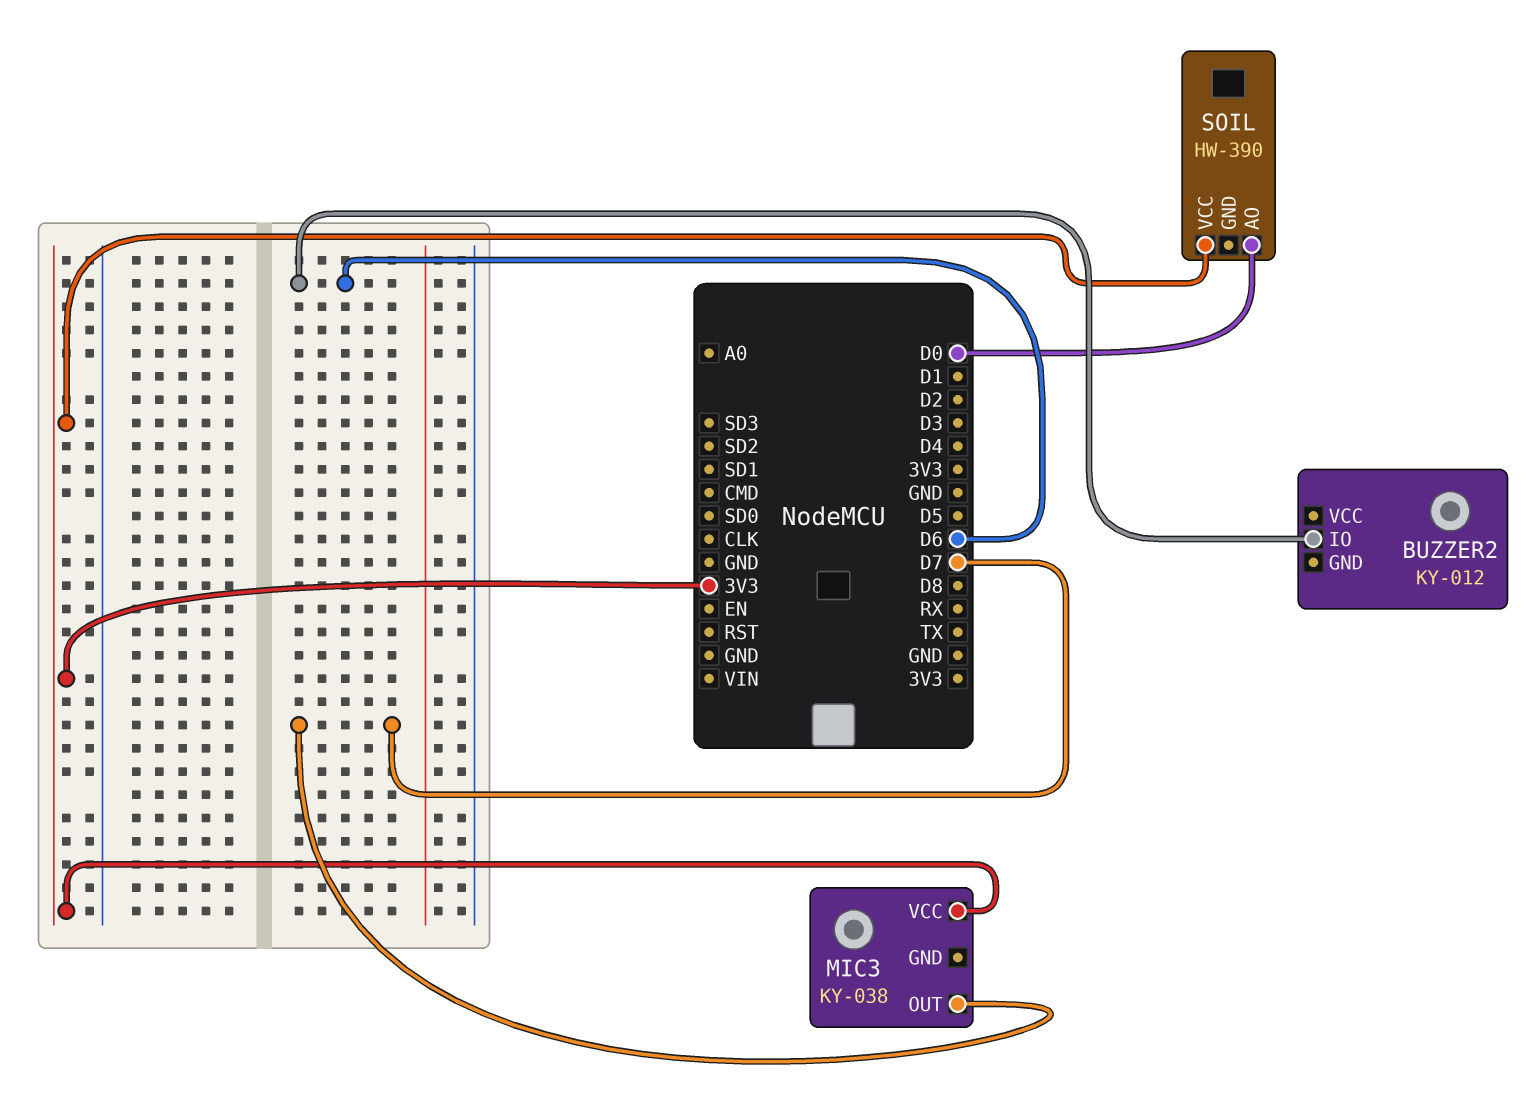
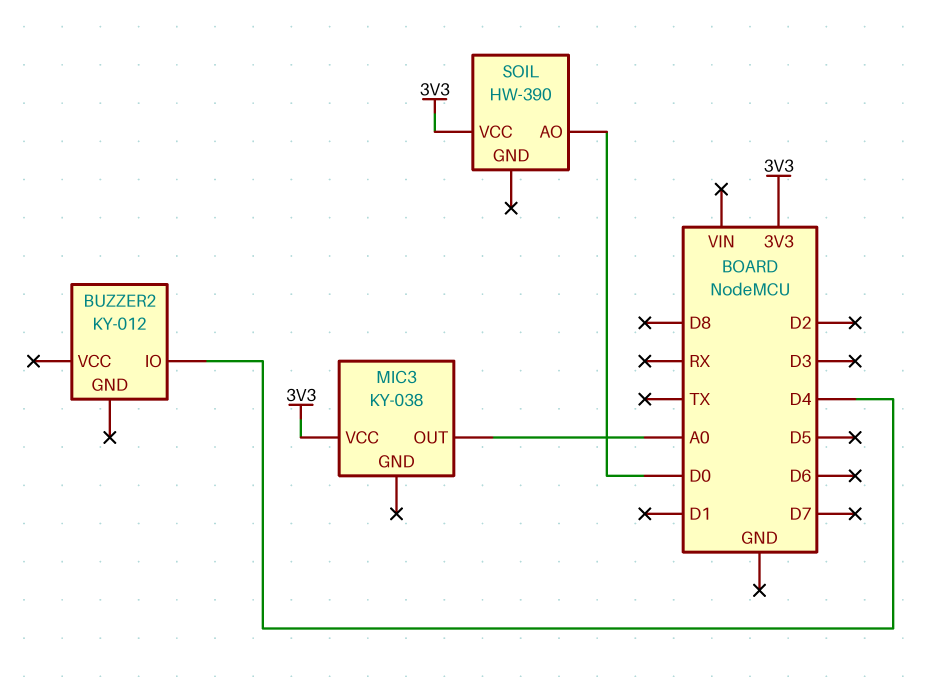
BUZZER2 pin IO: D6 -> D4
MIC3 pin OUT: D7 -> A0

